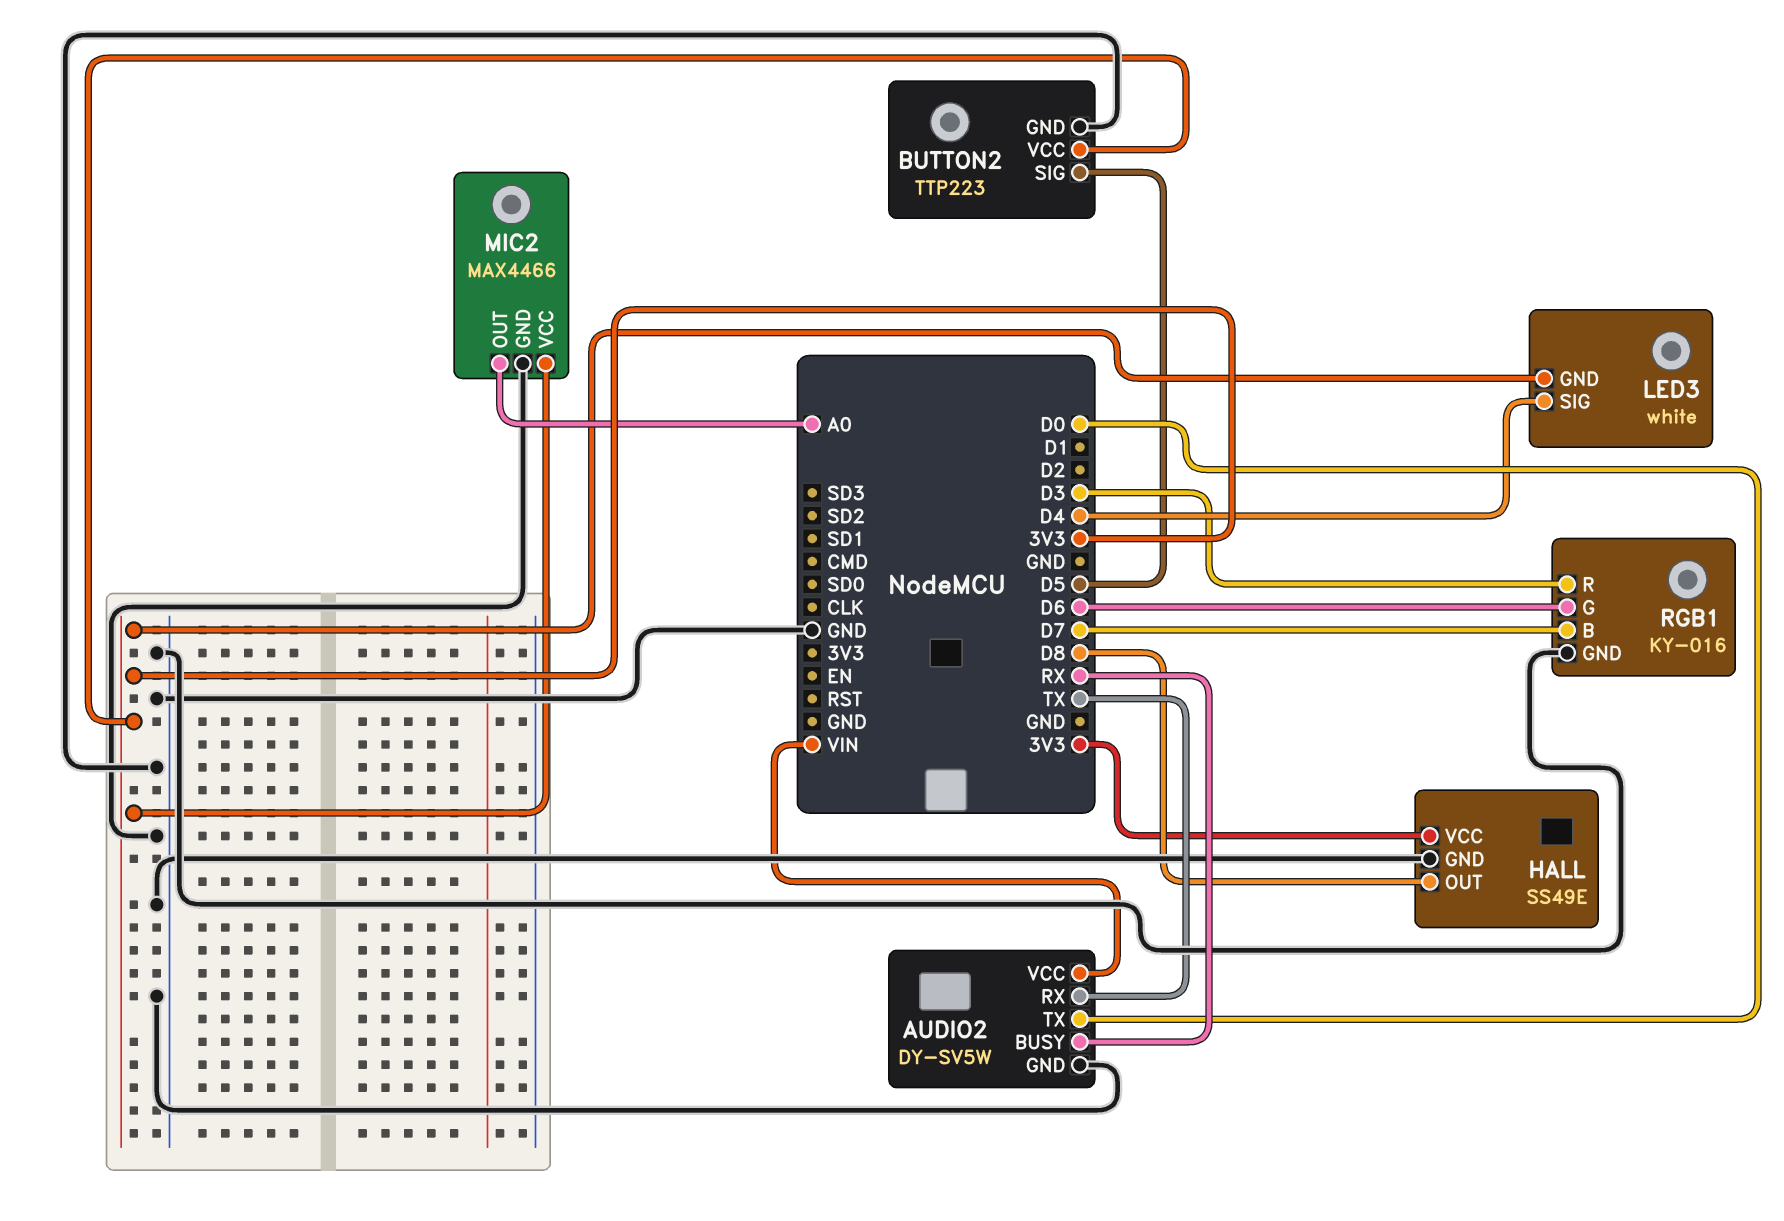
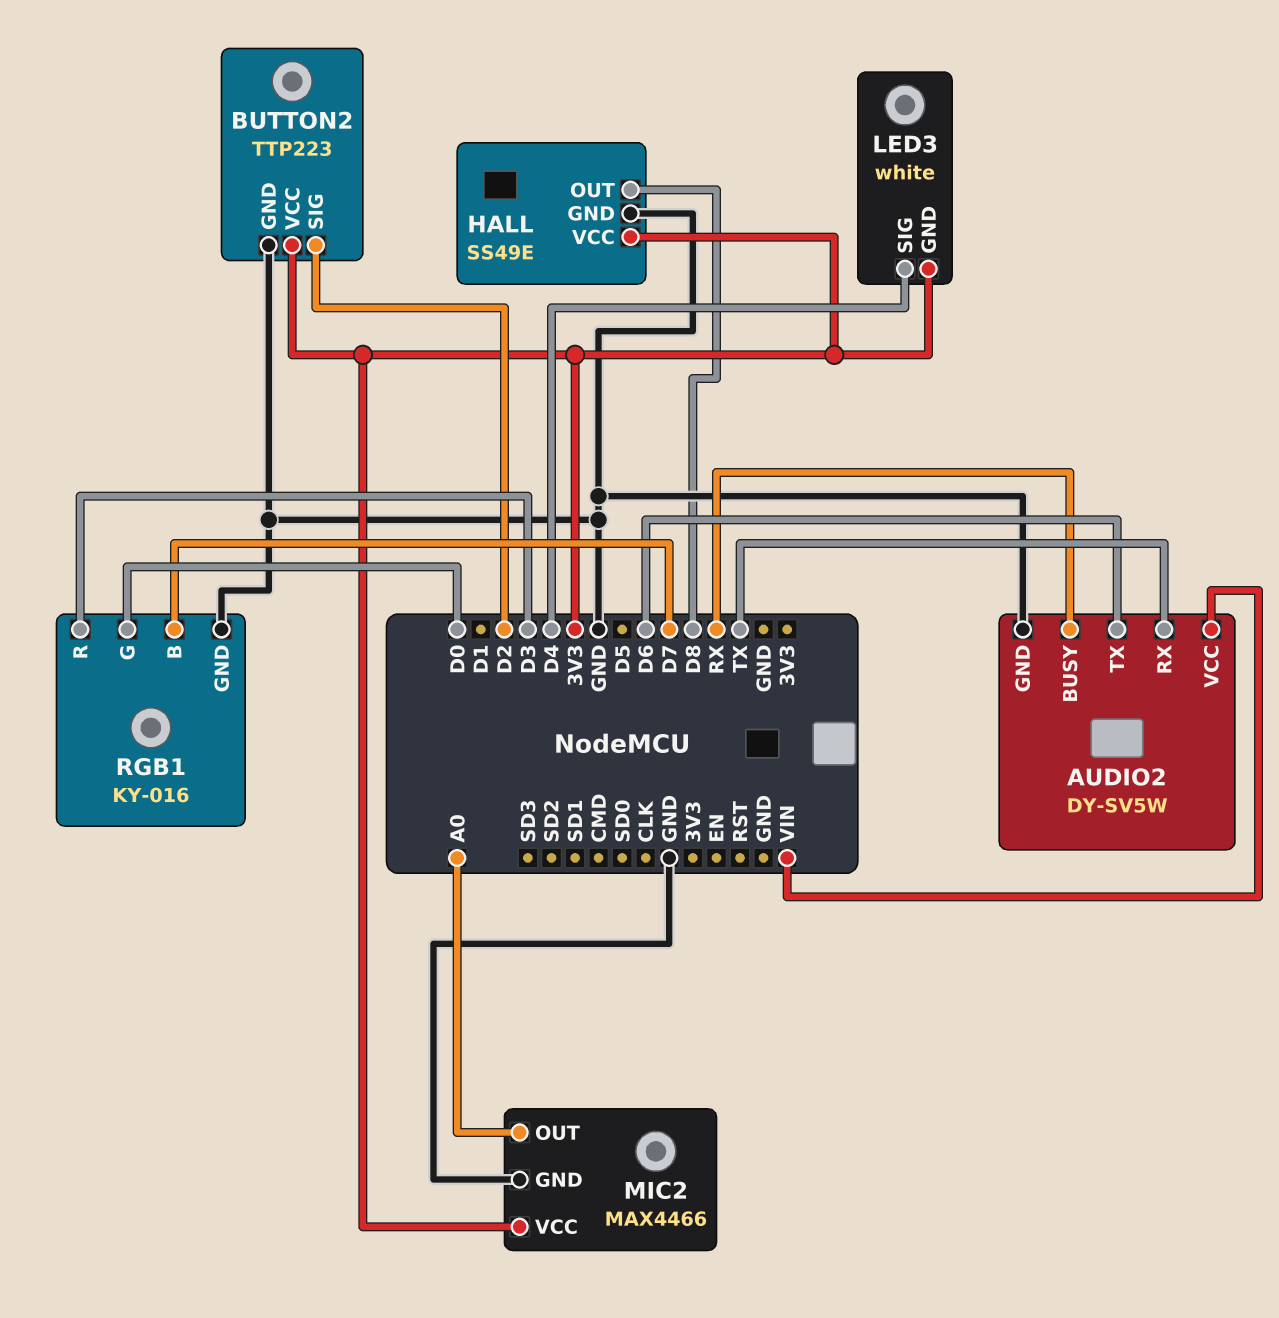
AUDIO2 pin TX: D0 -> D6
BUTTON2 pin SIG: D5 -> D2
RGB1 pin G: D6 -> D0

